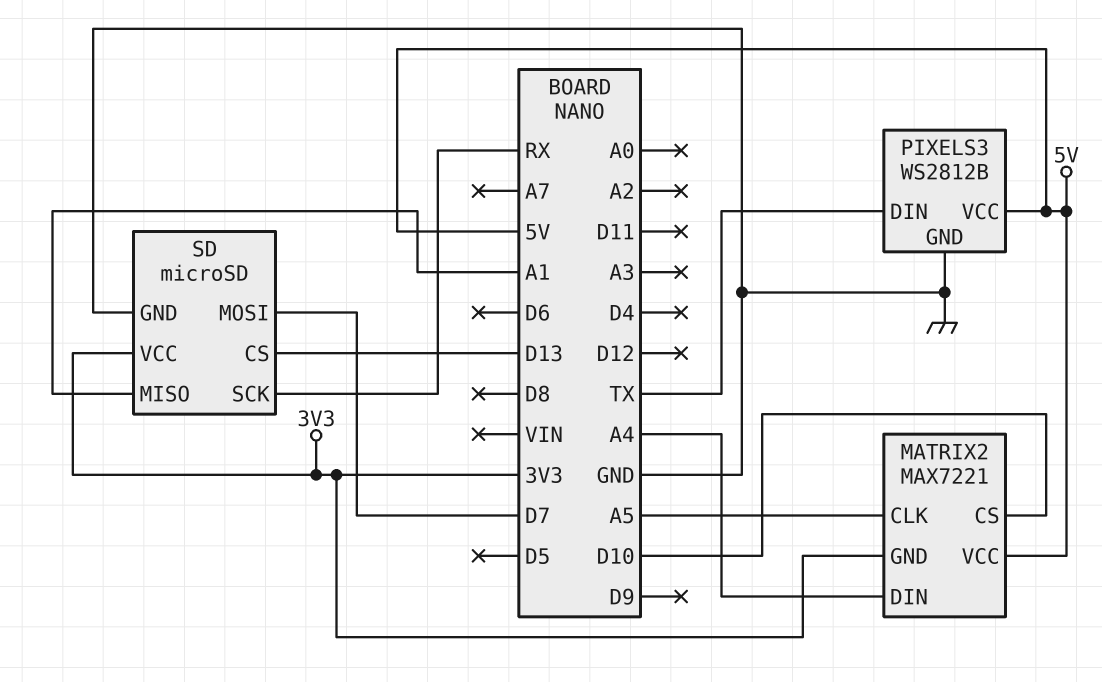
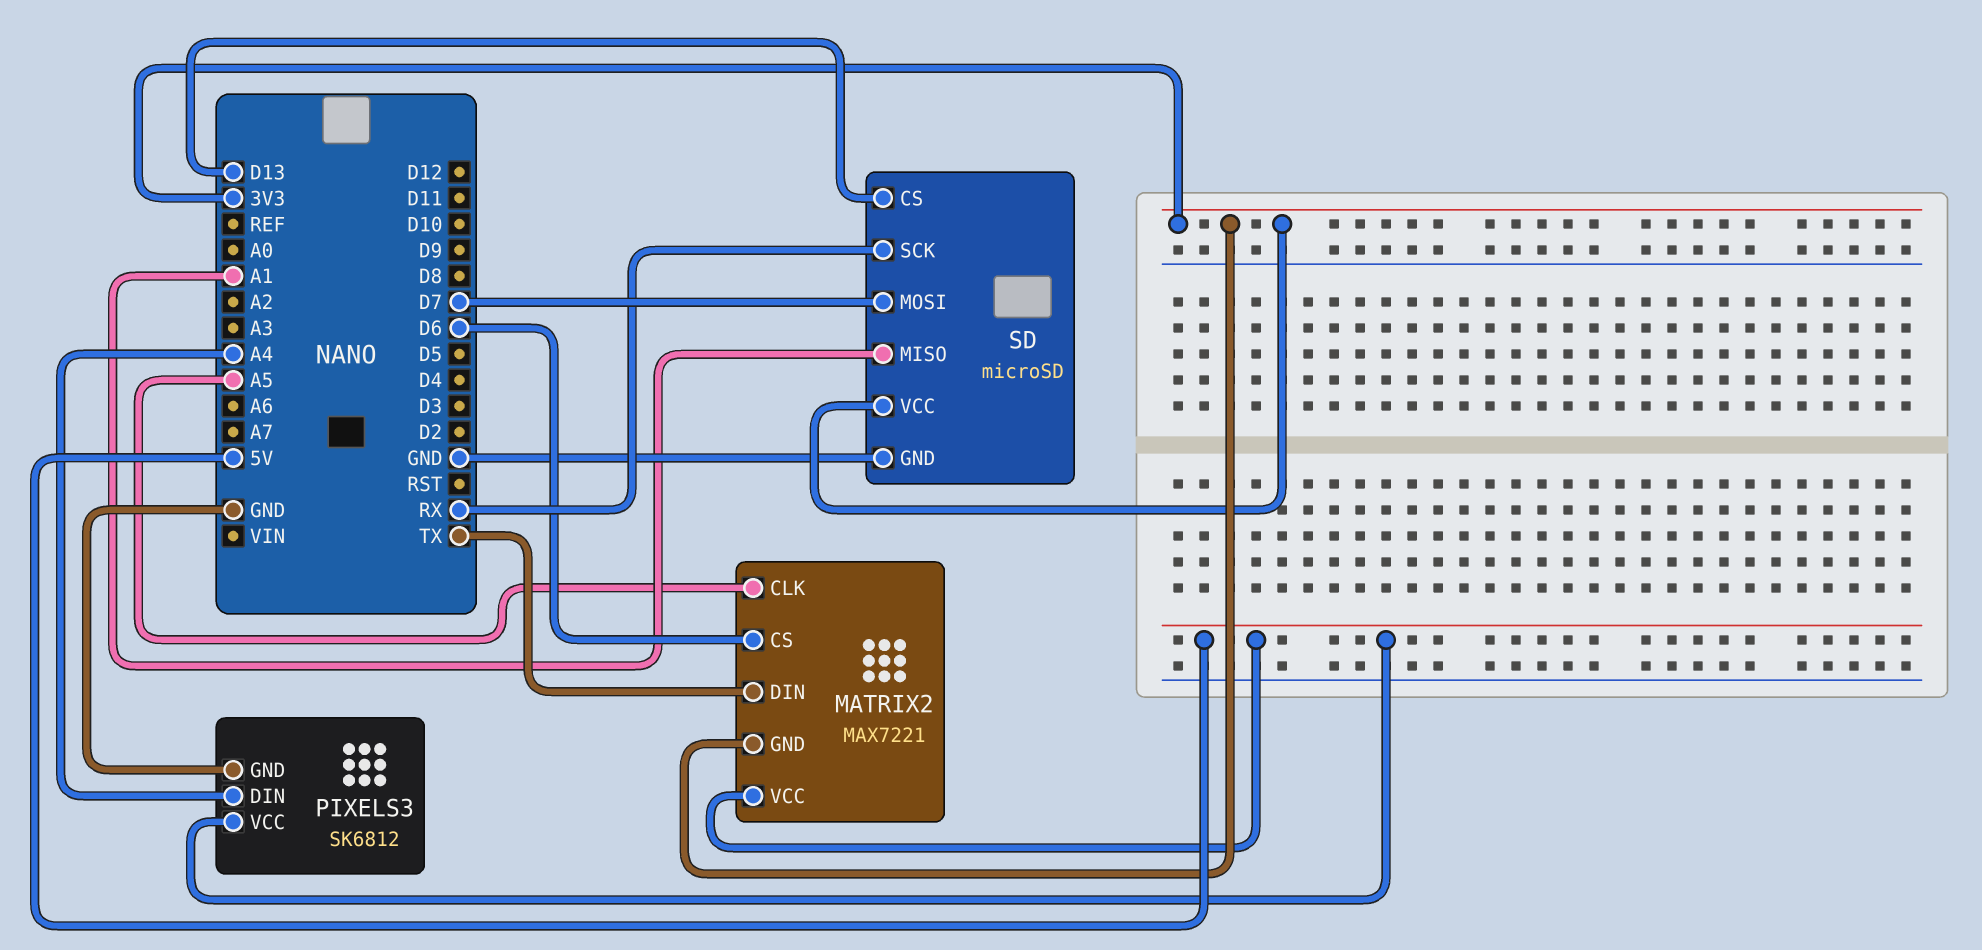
MATRIX2 pin CS: D10 -> D6
MATRIX2 pin DIN: A4 -> TX
PIXELS3: WS2812B -> SK6812
PIXELS3 pin DIN: TX -> A4

